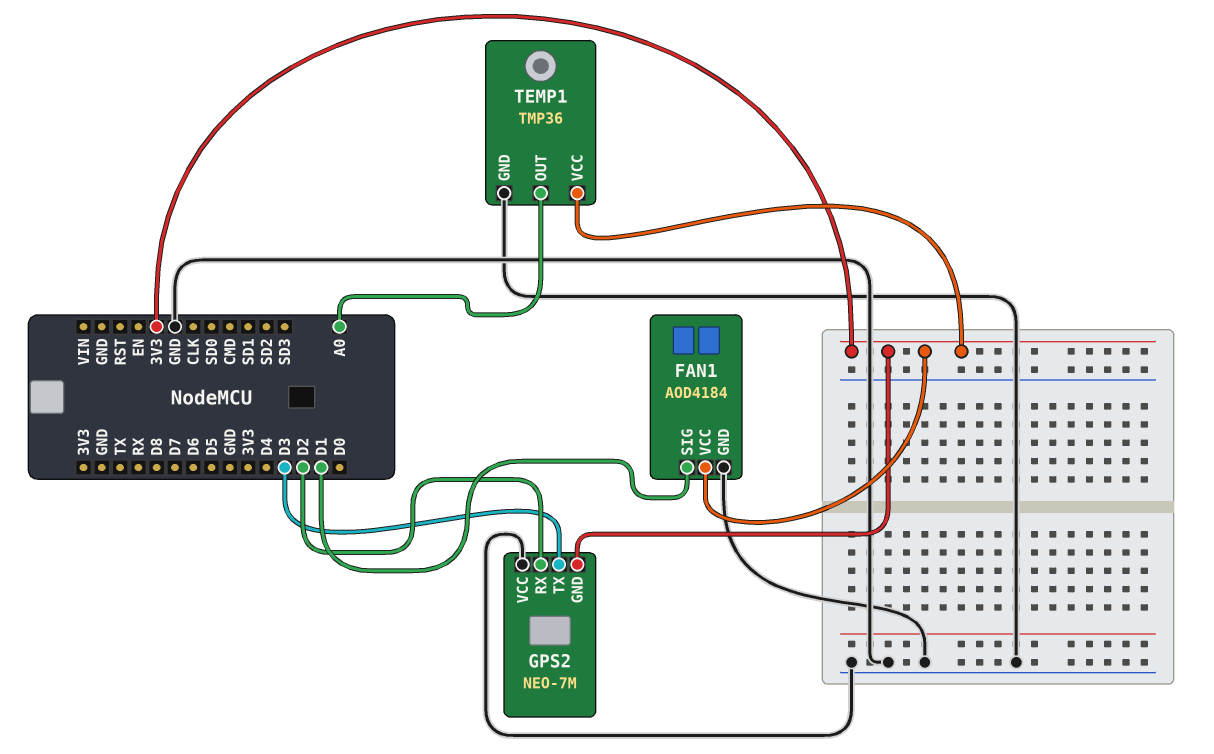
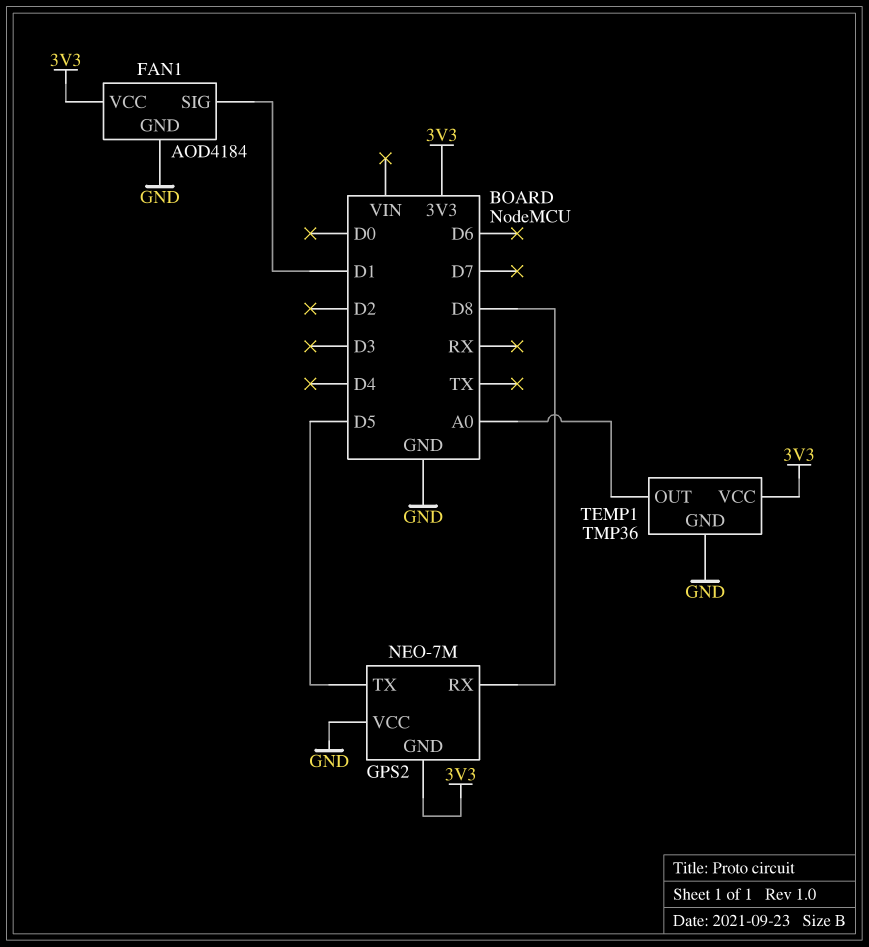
GPS2 pin RX: D2 -> D8
GPS2 pin TX: D3 -> D5

